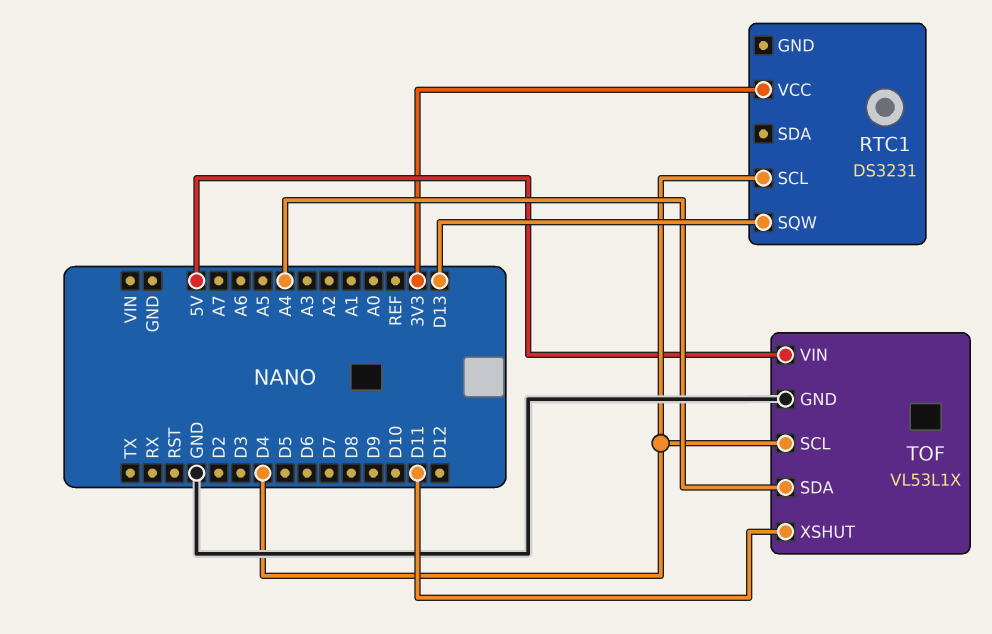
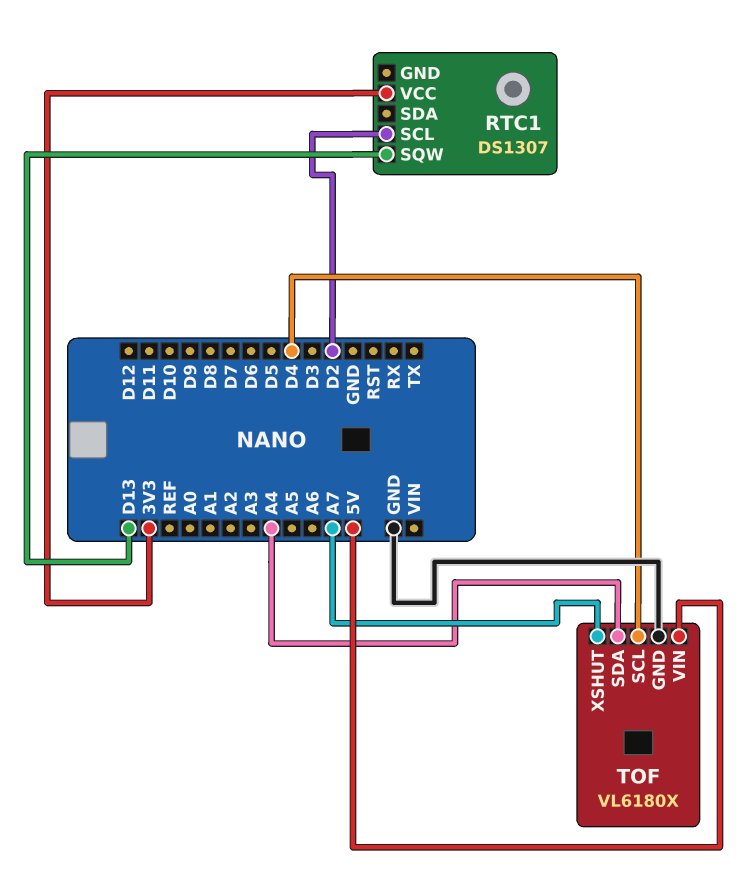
RTC1: DS3231 -> DS1307
RTC1 pin SCL: D4 -> D2
TOF: VL53L1X -> VL6180X
TOF pin XSHUT: D11 -> A7

